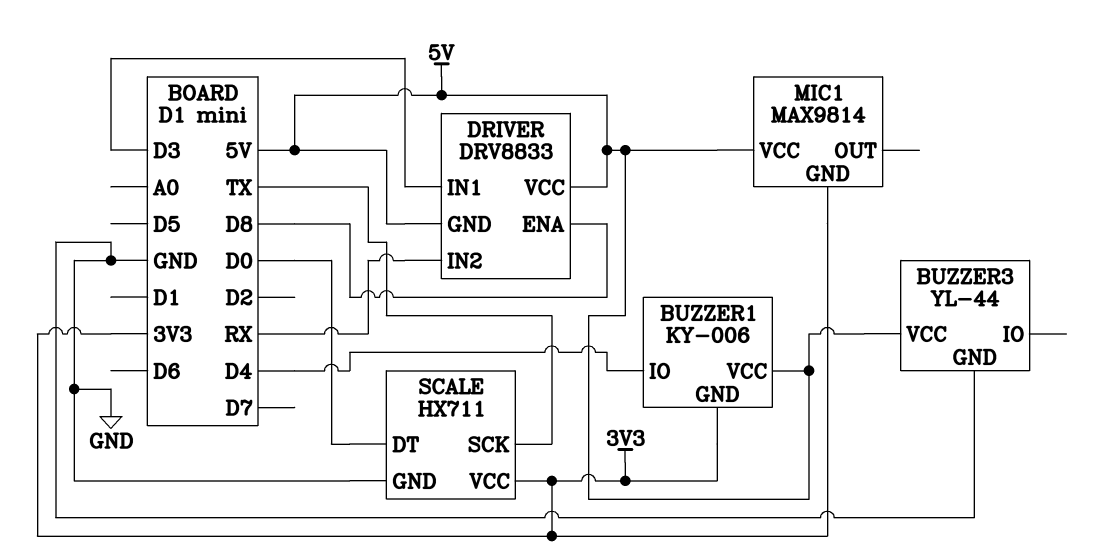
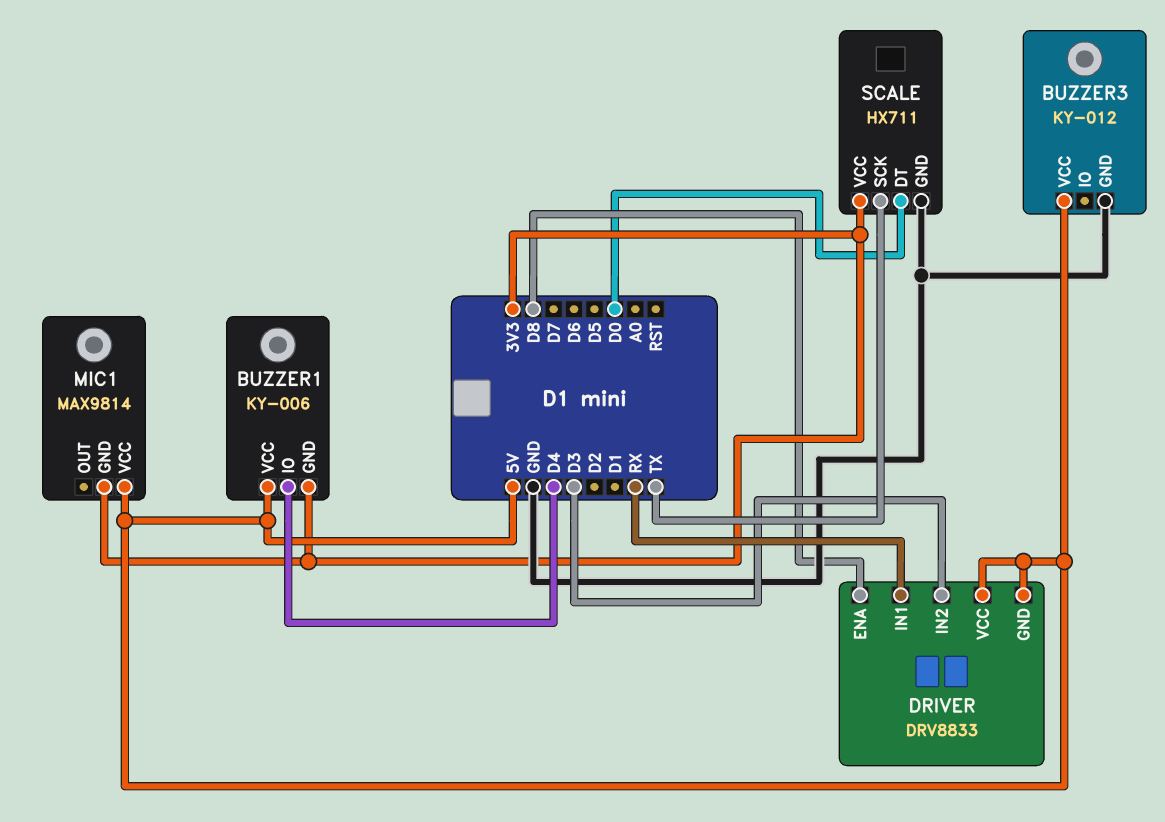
BUZZER3: YL-44 -> KY-012
DRIVER pin IN1: D3 -> RX
DRIVER pin IN2: RX -> D3

